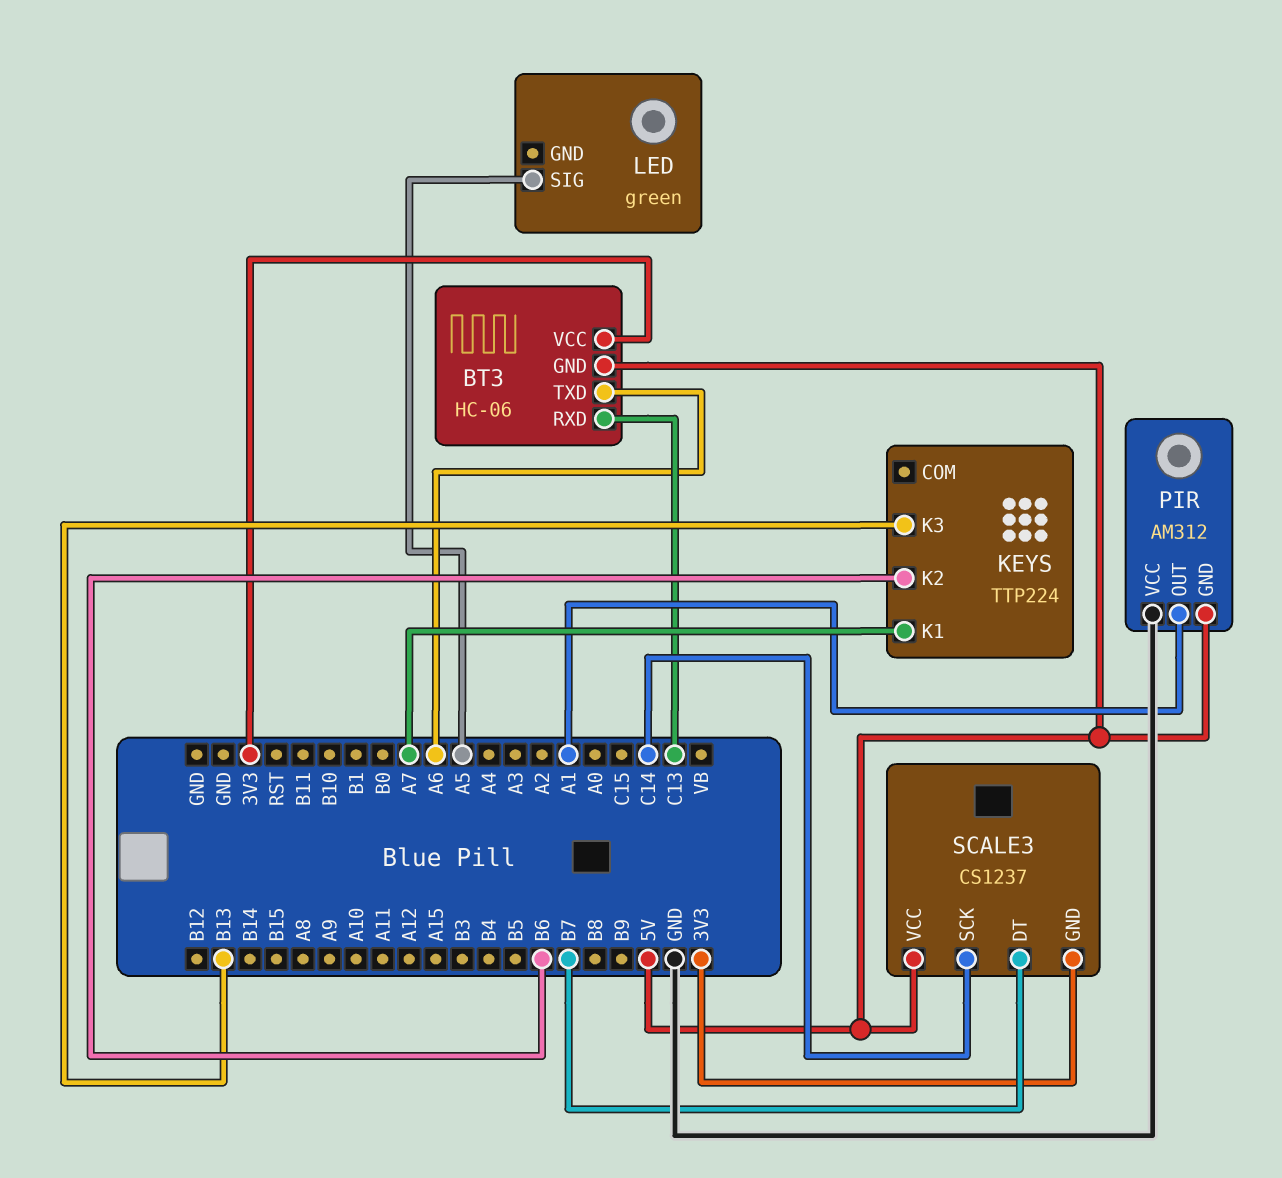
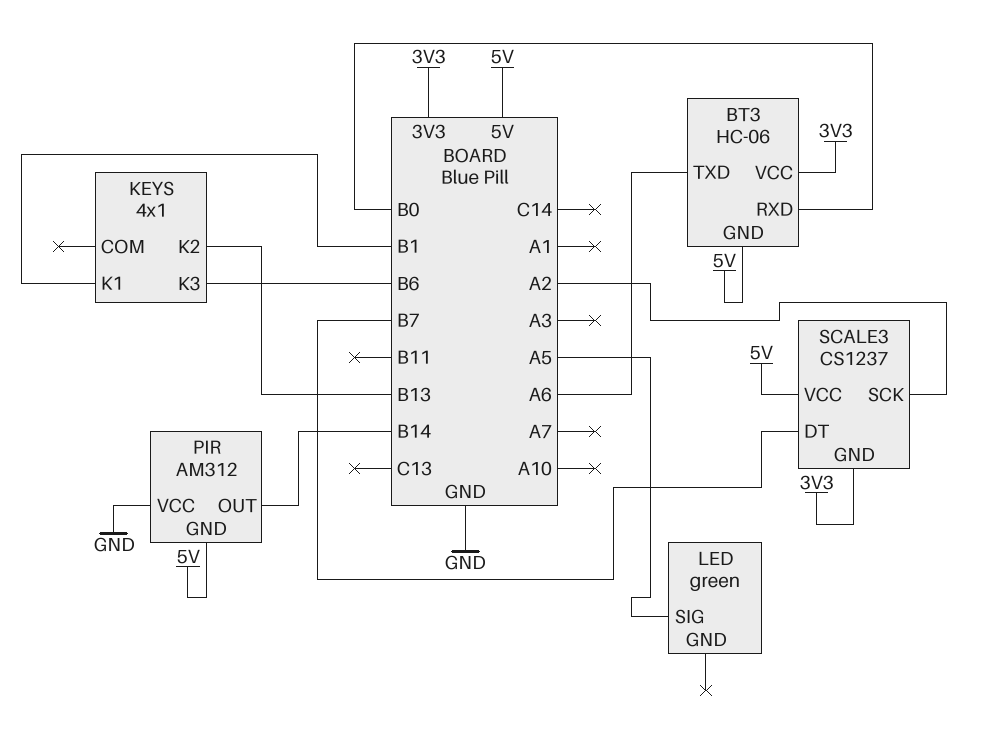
BT3 pin RXD: C13 -> B0
KEYS: TTP224 -> 4x1
KEYS pin K1: A7 -> B1
KEYS pin K2: B6 -> B13
KEYS pin K3: B13 -> B6
PIR pin OUT: A1 -> B14
SCALE3 pin SCK: C14 -> A2

